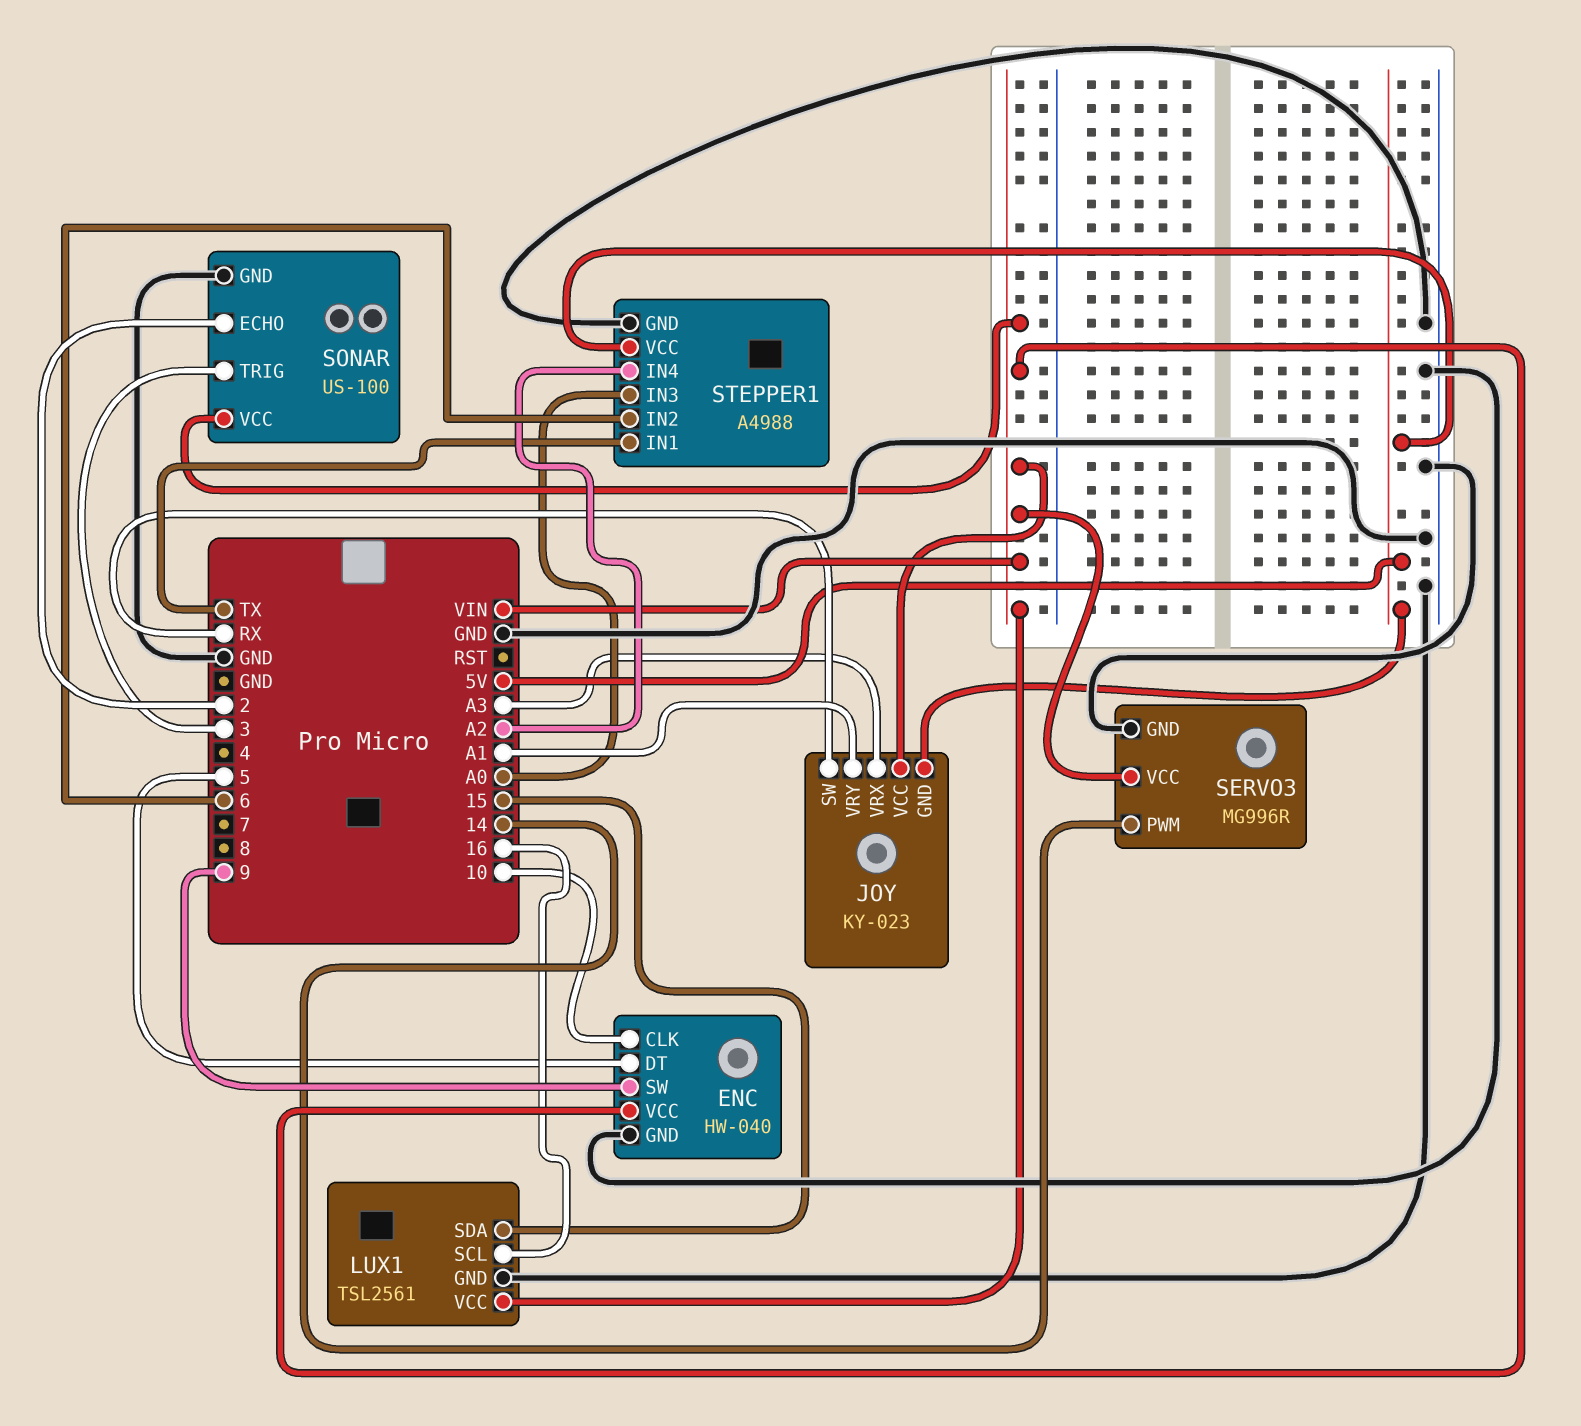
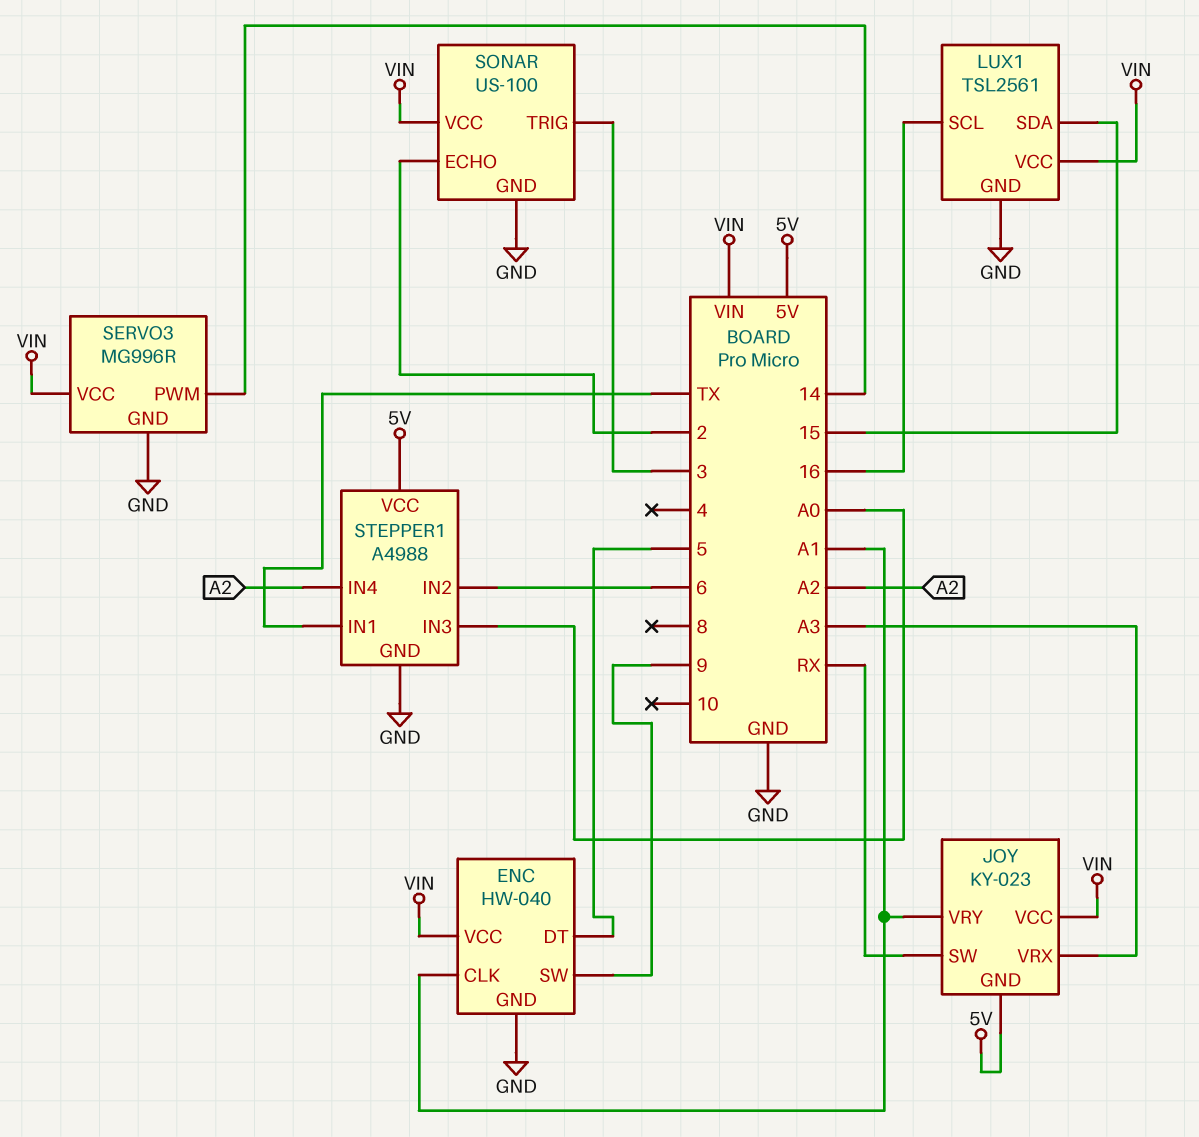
ENC pin CLK: 10 -> A1

